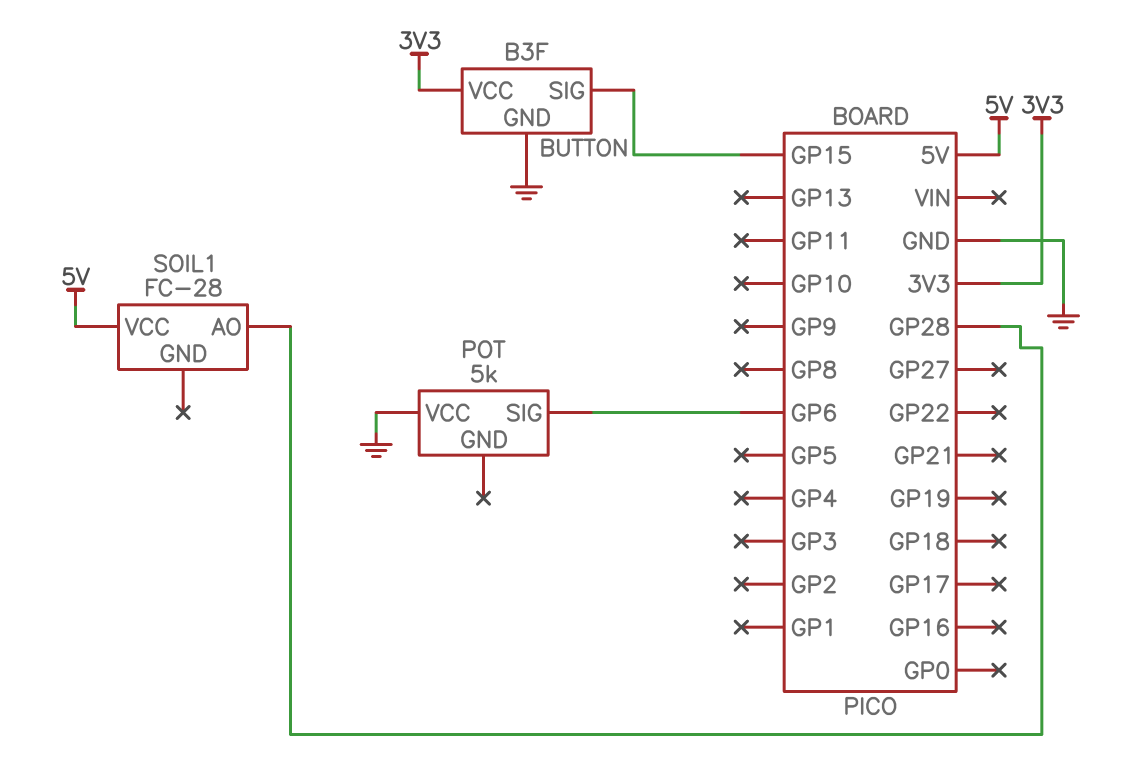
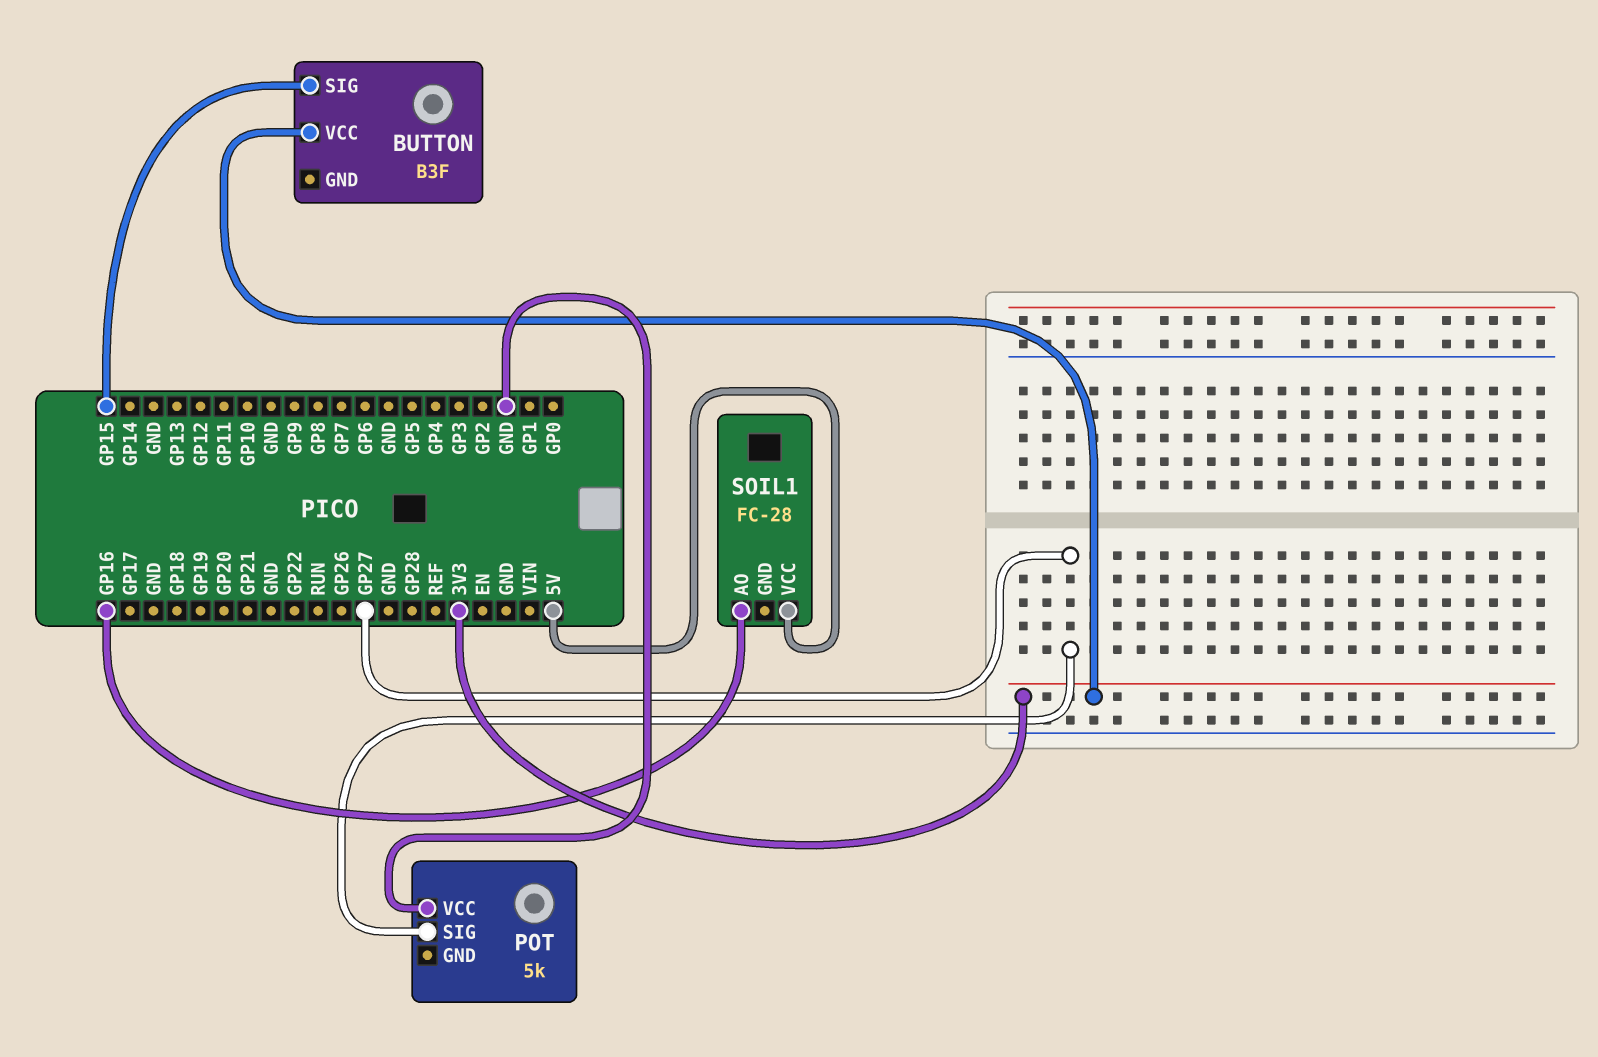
BUTTON pin GND: GND -> none
POT pin SIG: GP6 -> GP27
SOIL1 pin AO: GP28 -> GP16

